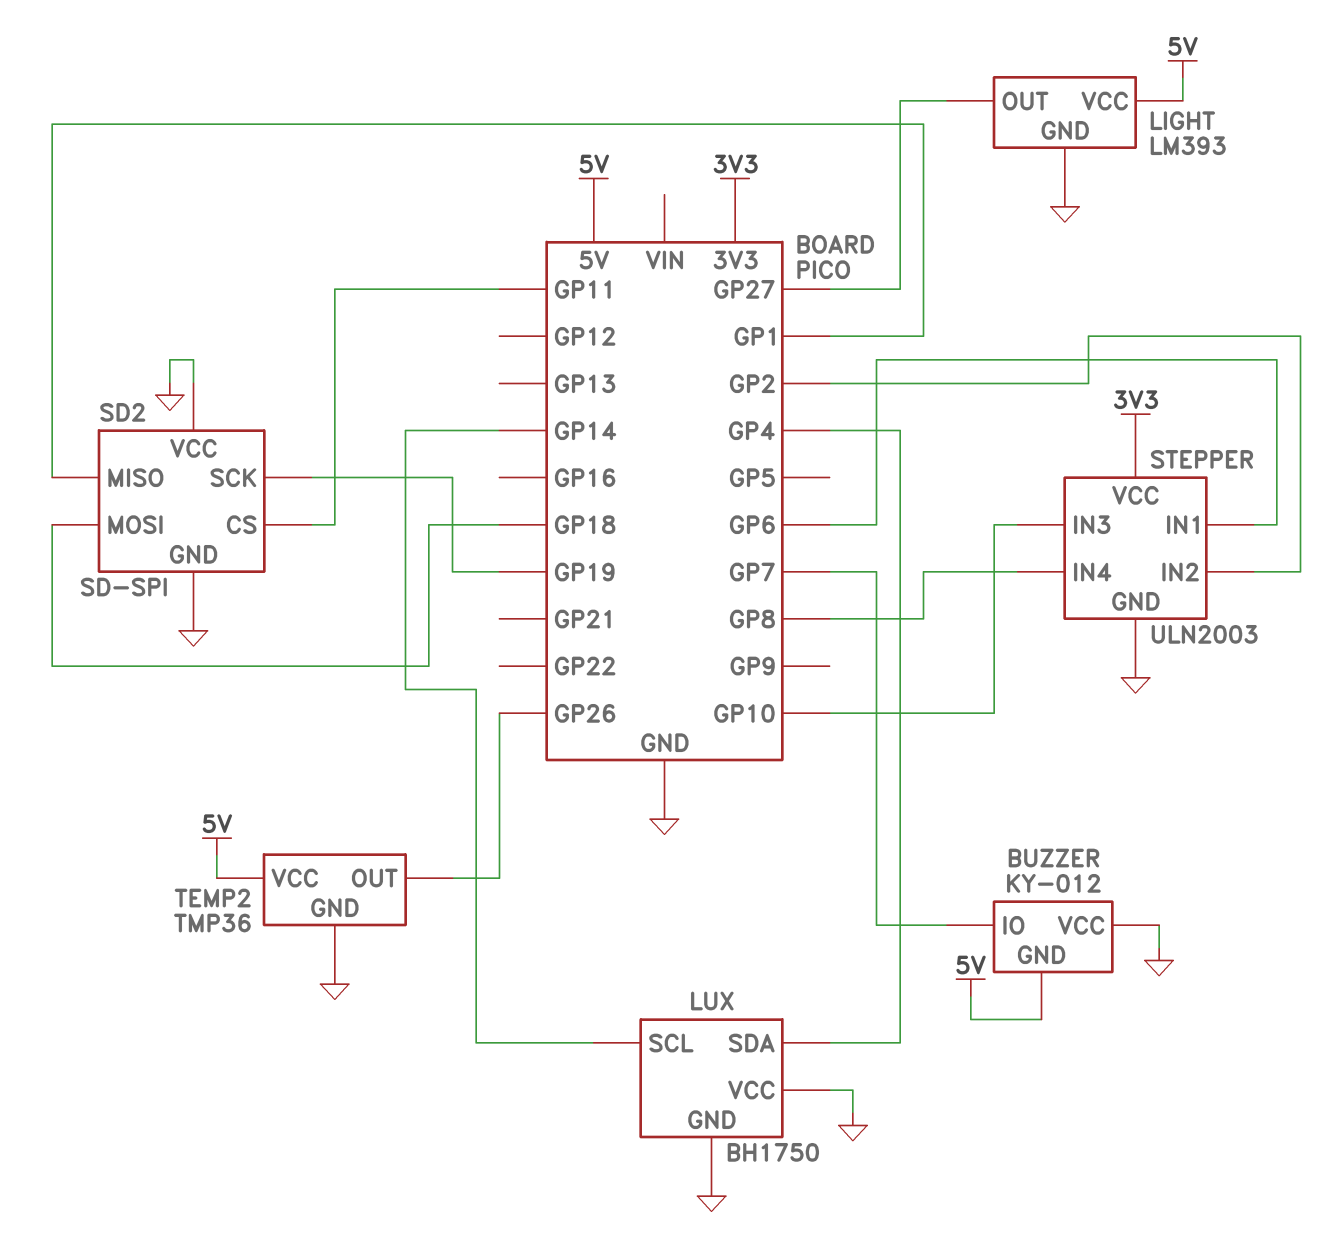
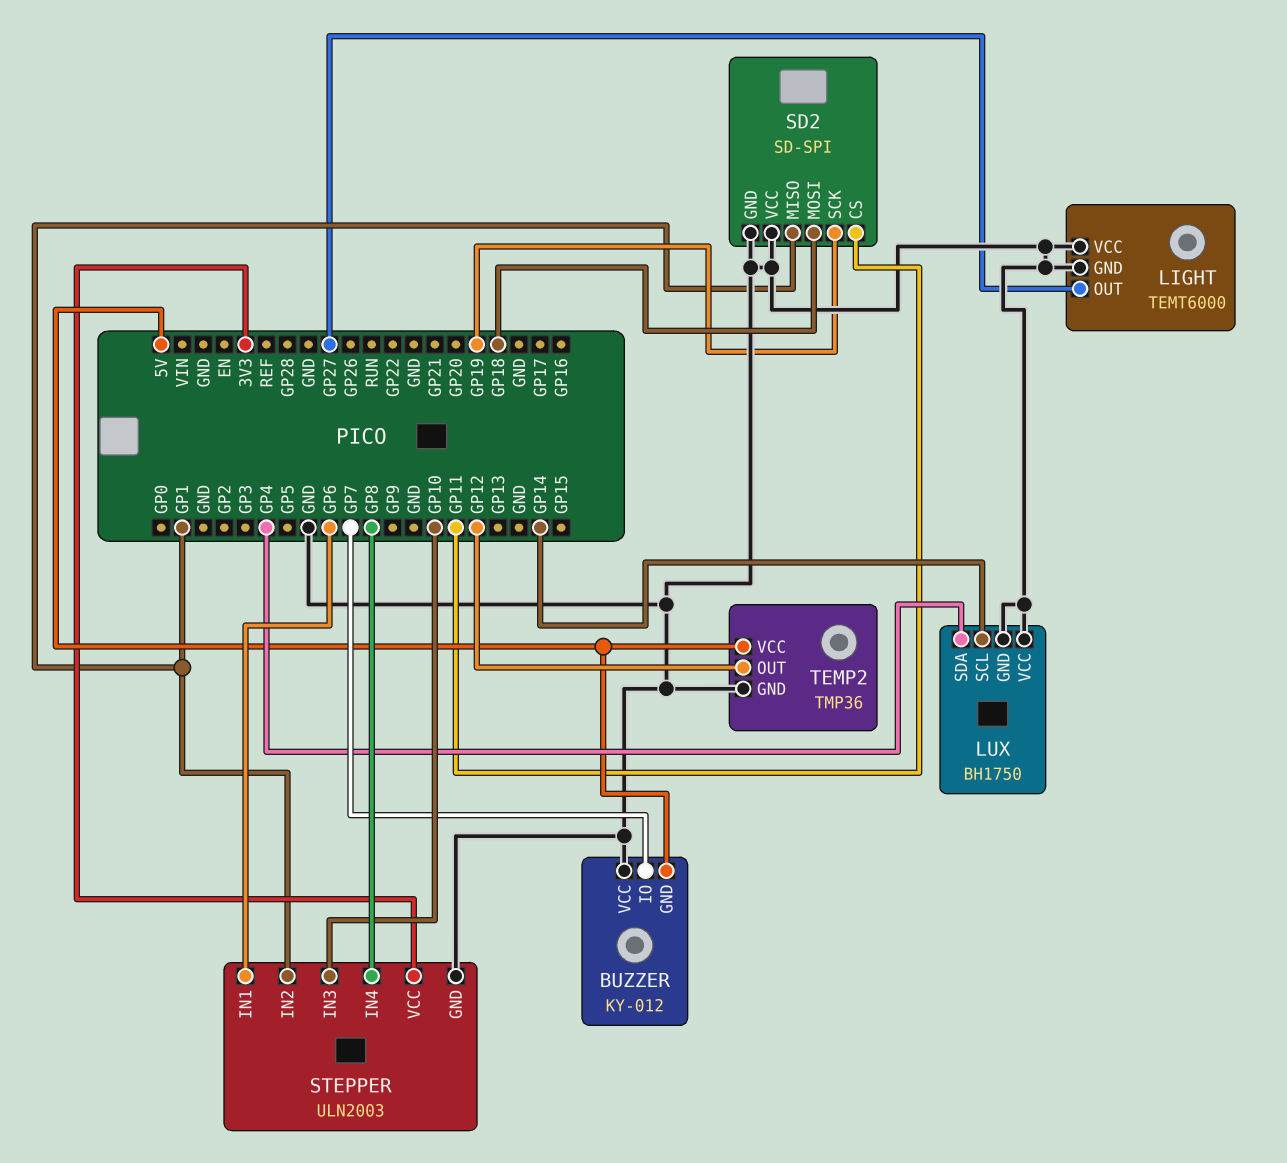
LIGHT: LM393 -> TEMT6000
LIGHT pin VCC: 5V -> GND
STEPPER pin IN2: GP2 -> GP1
TEMP2 pin OUT: GP26 -> GP12

